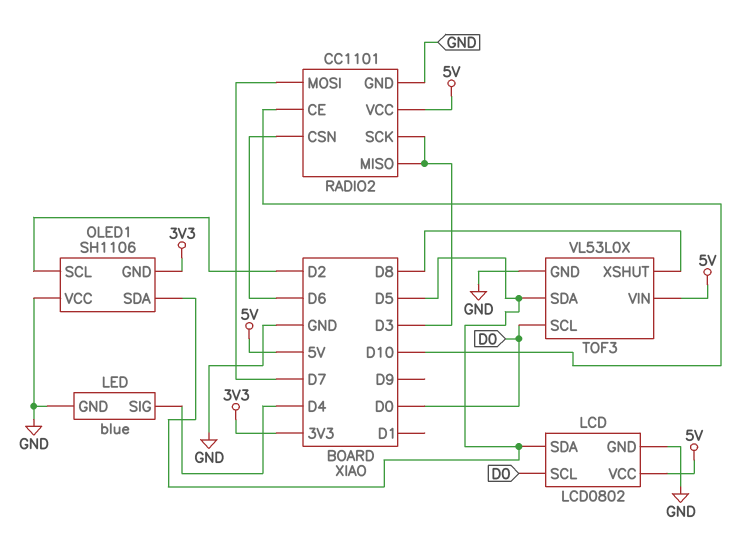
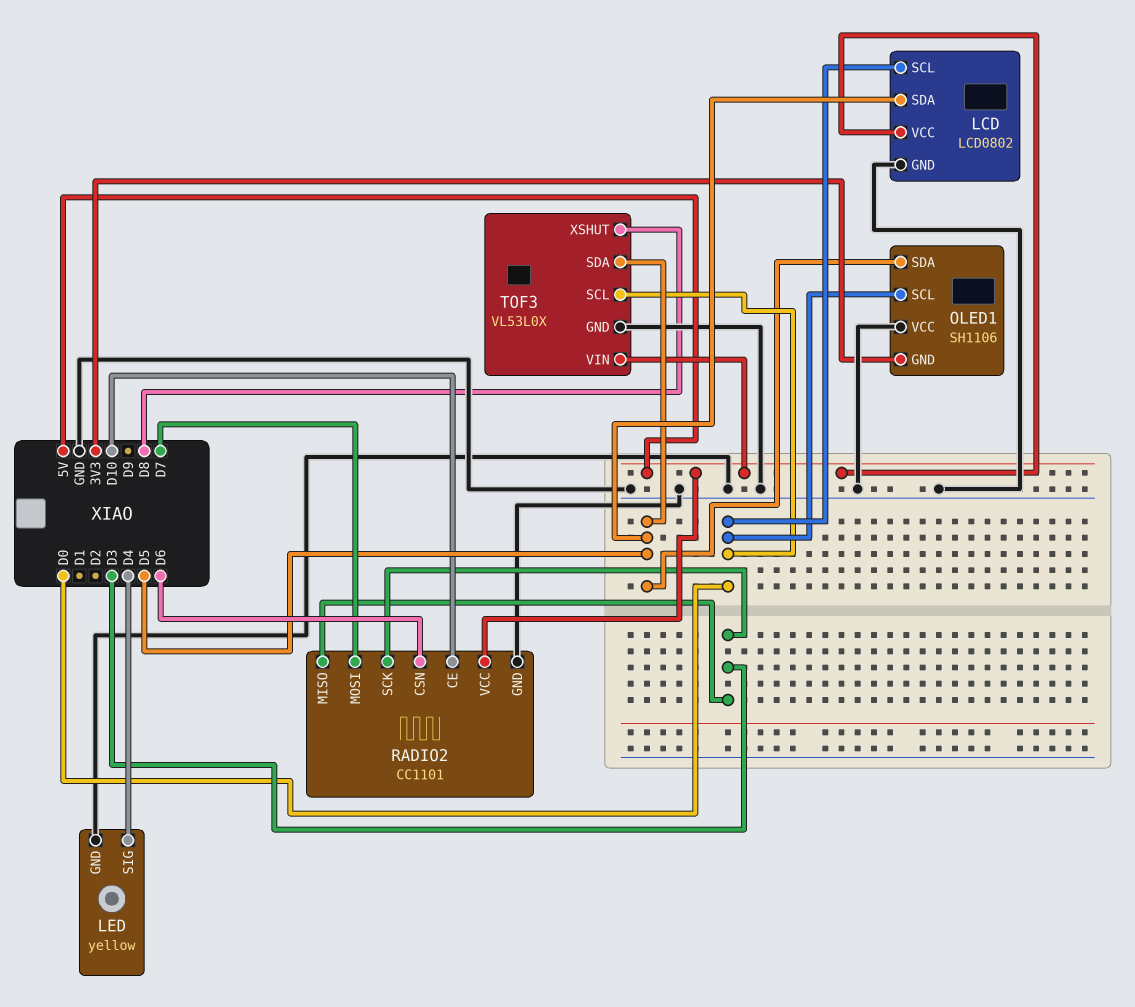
LED: blue -> yellow
OLED1 pin SCL: D2 -> D0

